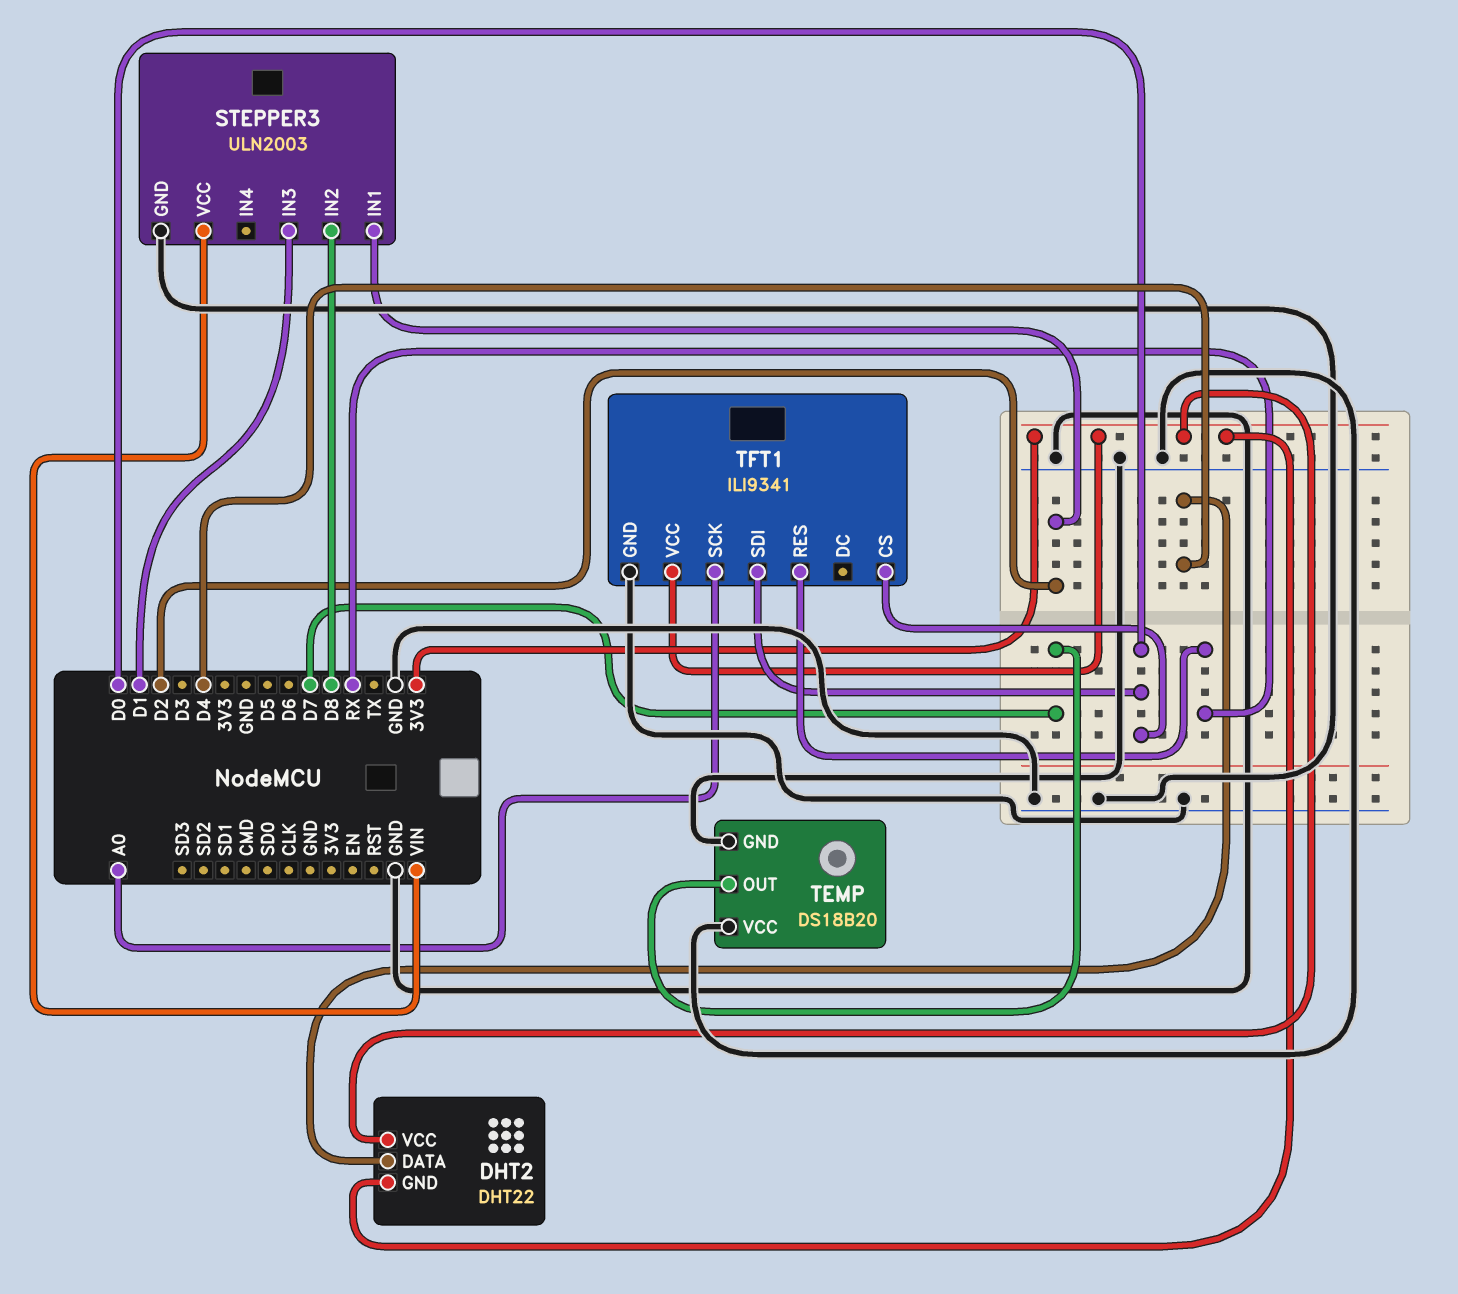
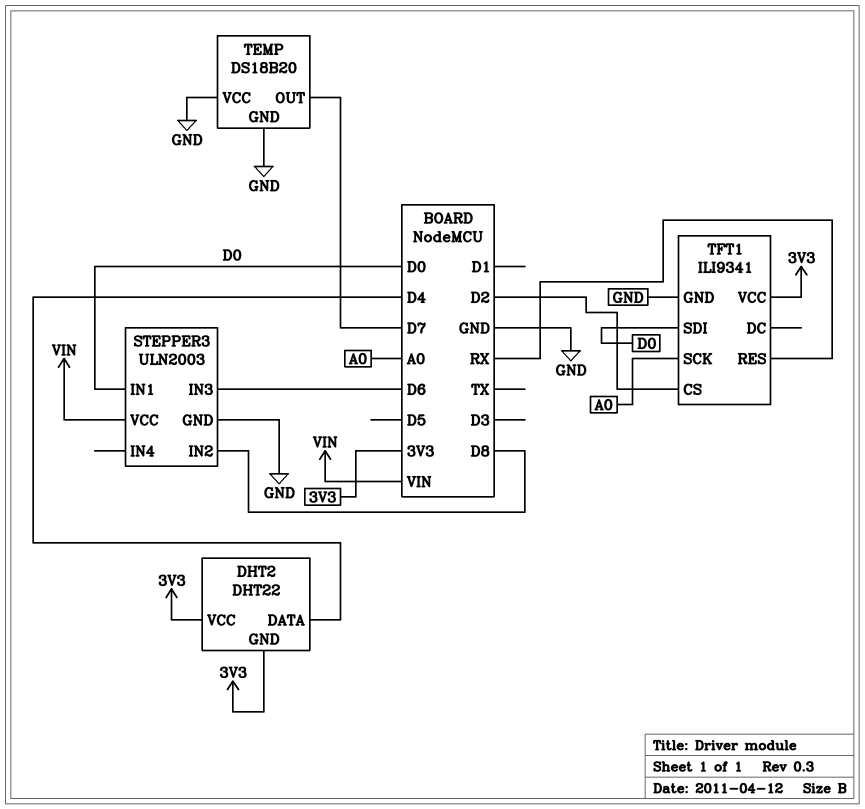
STEPPER3 pin IN1: D2 -> D0
STEPPER3 pin IN3: D1 -> D6
TFT1 pin CS: D0 -> D2

